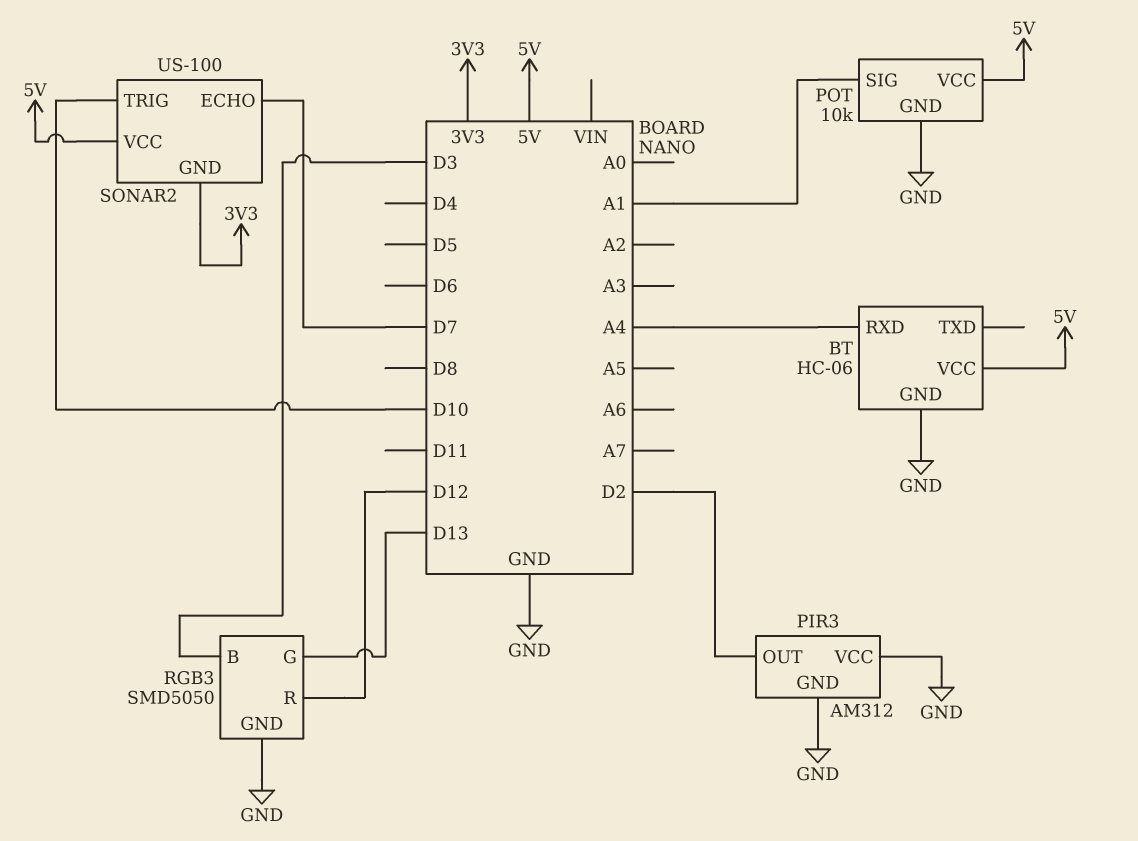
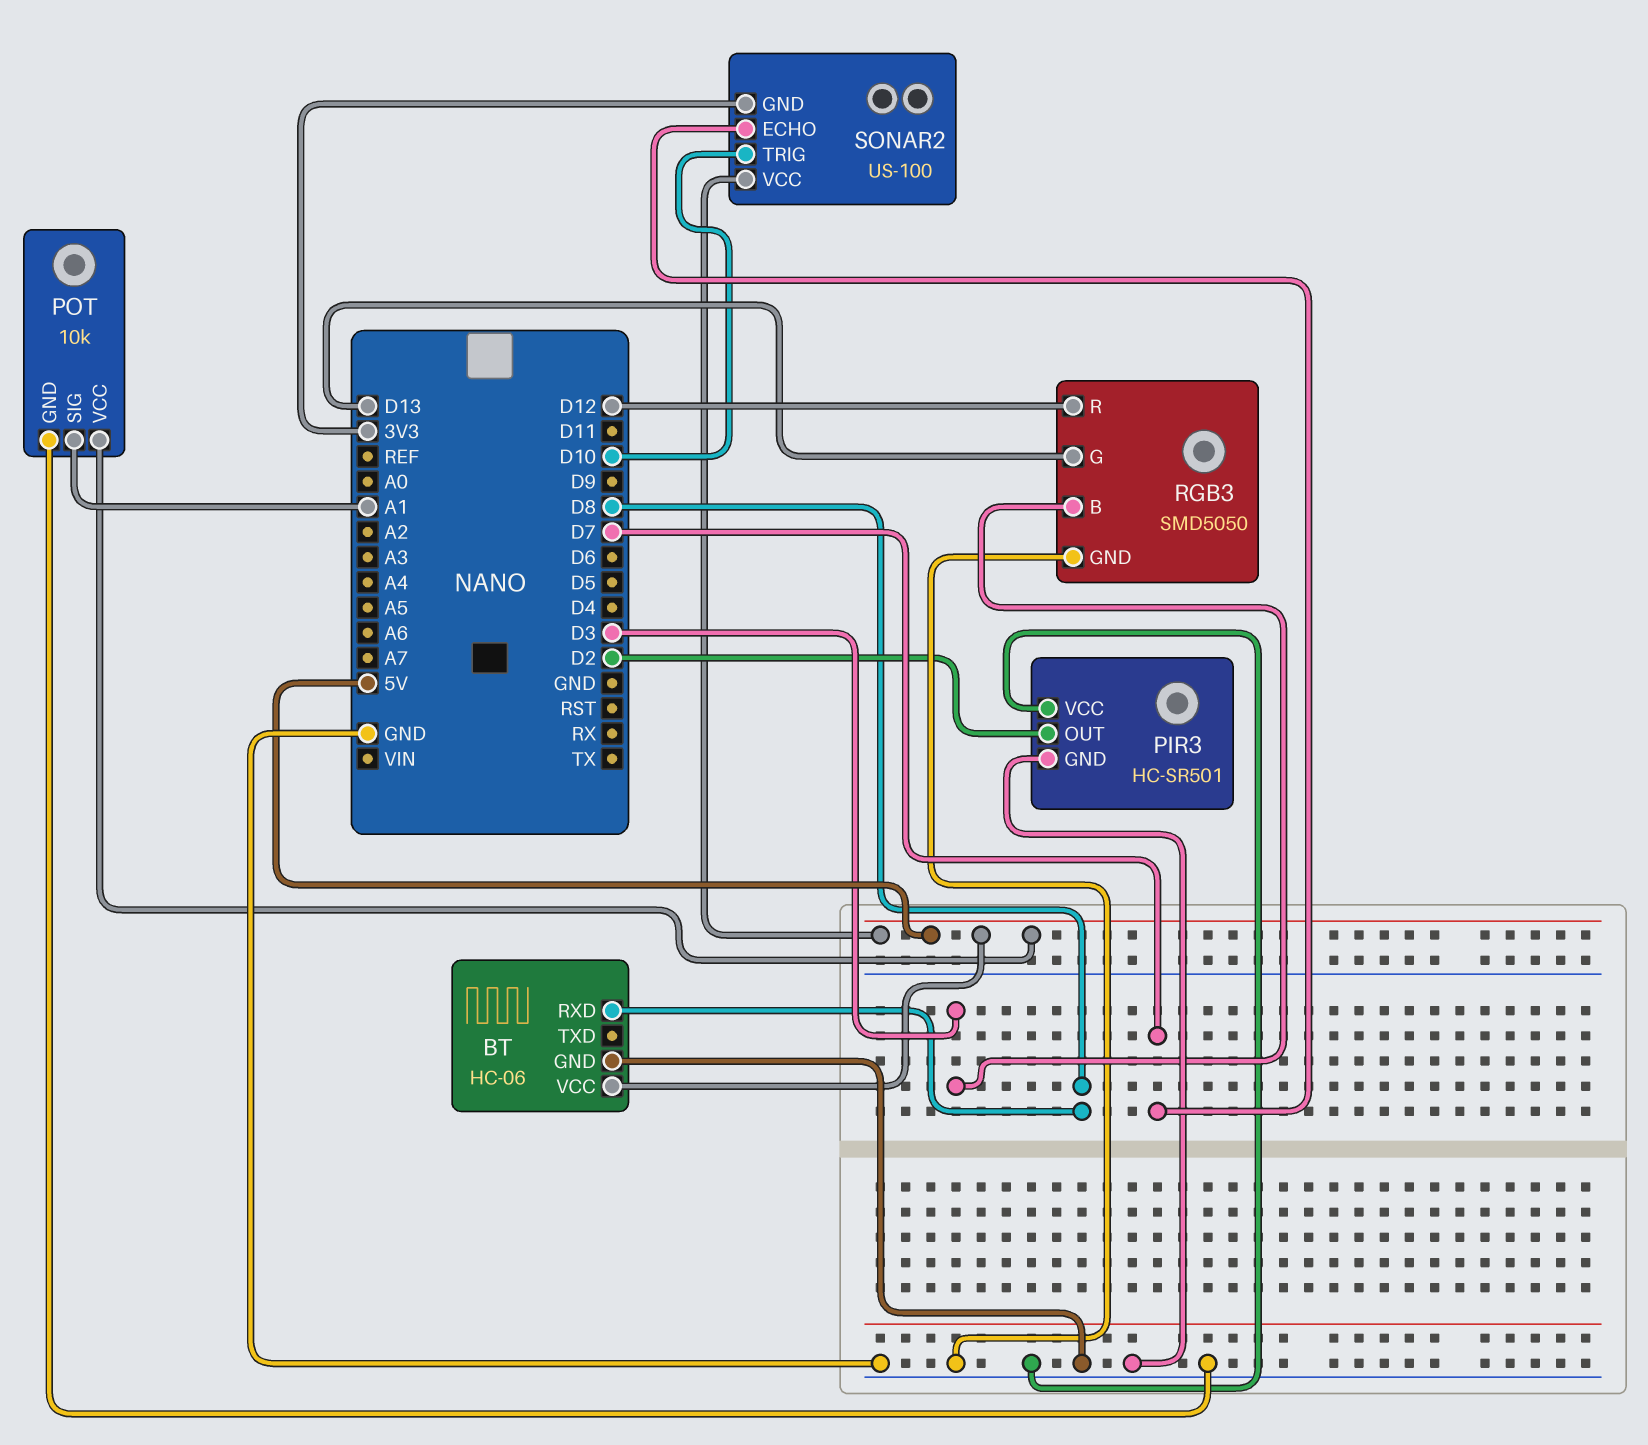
BT pin RXD: A4 -> D8
PIR3: AM312 -> HC-SR501

